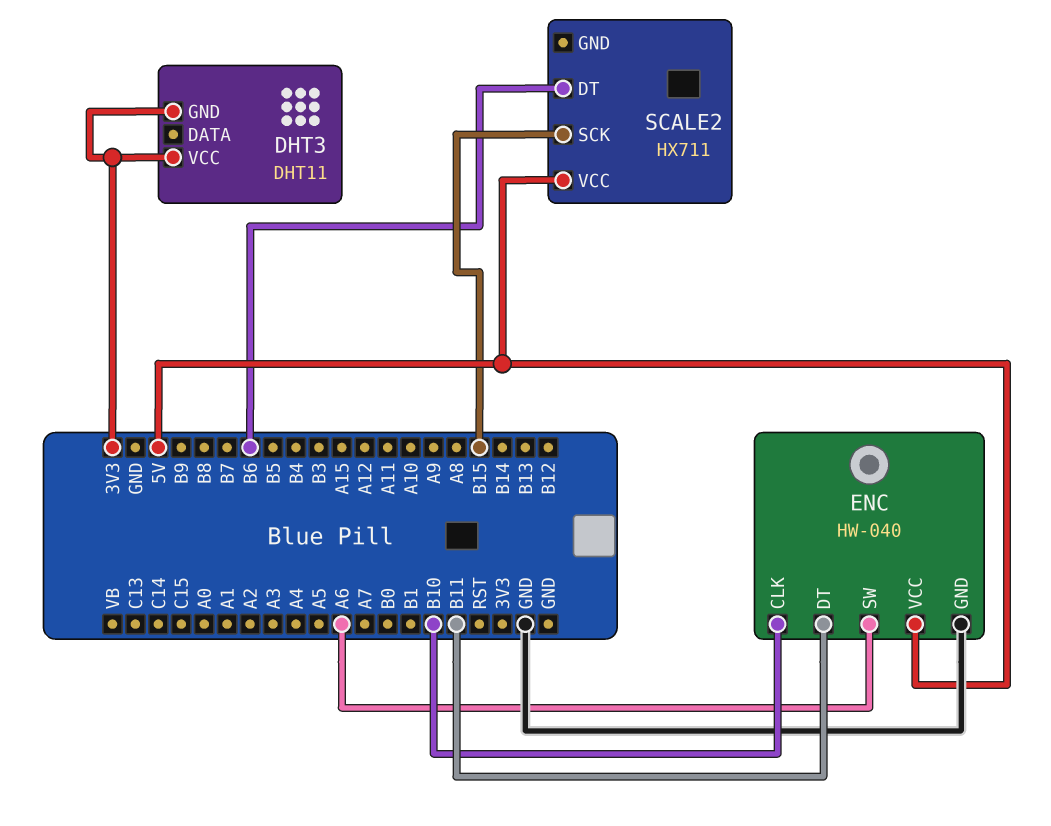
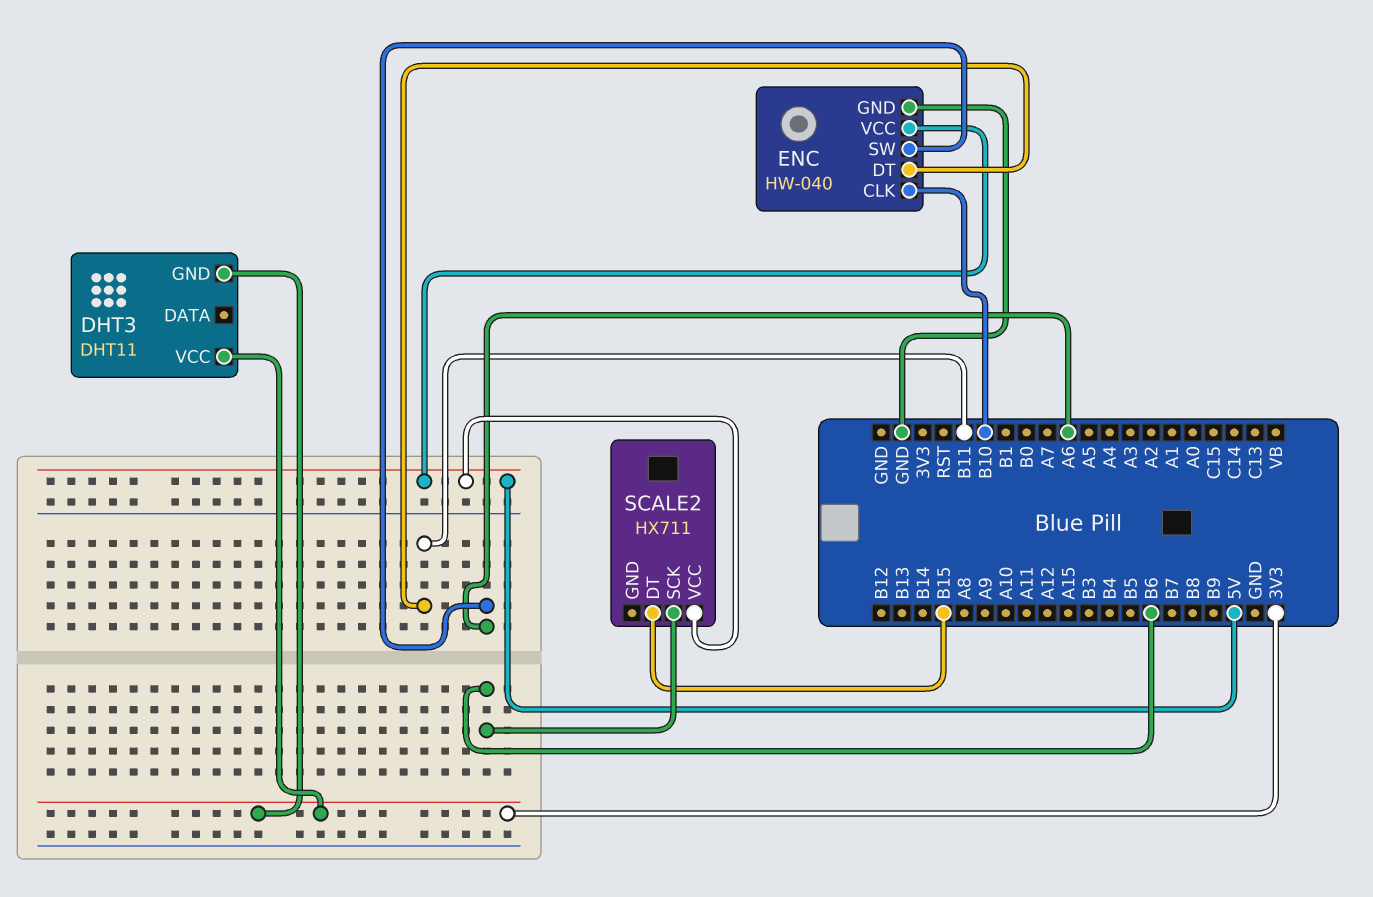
SCALE2 pin DT: B6 -> B15
SCALE2 pin SCK: B15 -> B6

